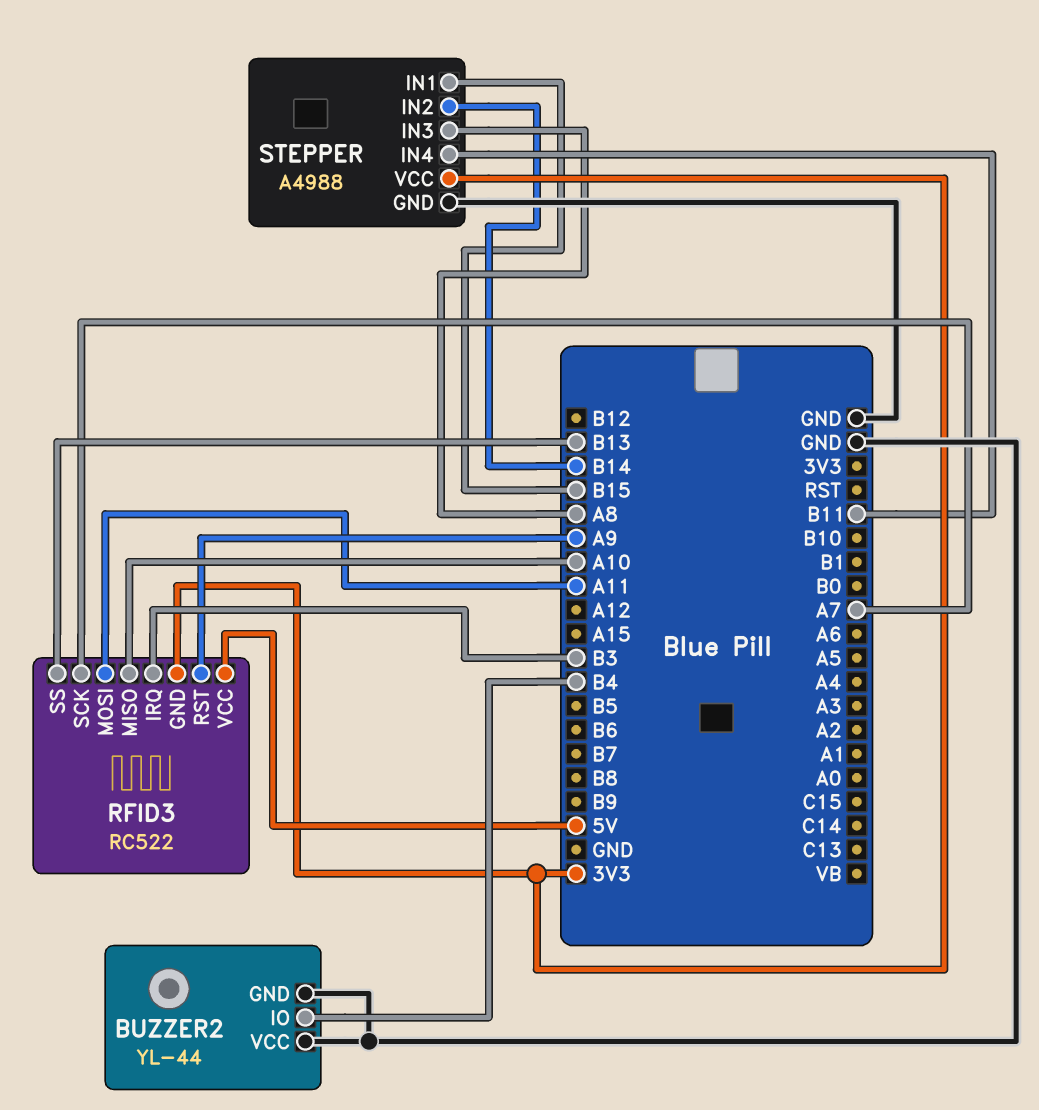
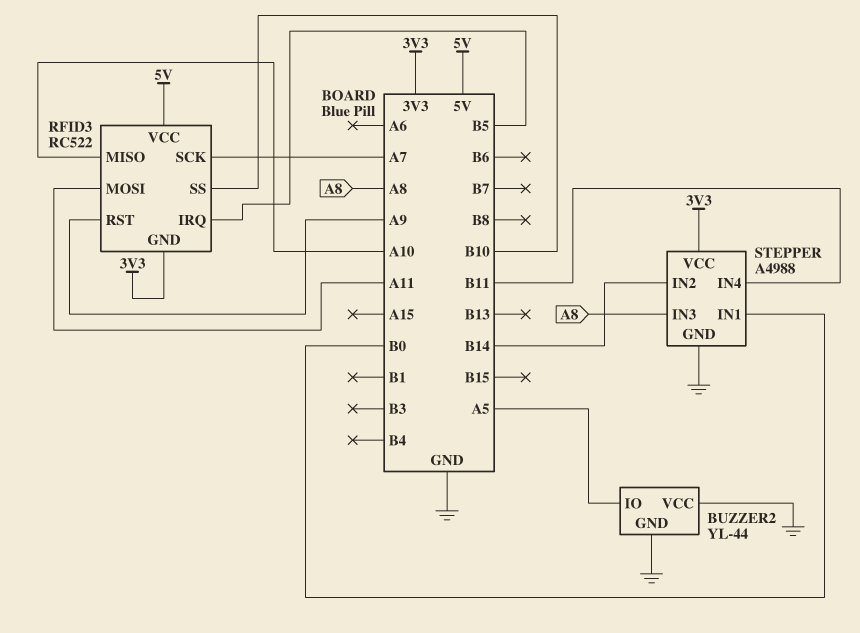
BUZZER2 pin IO: B4 -> A5
RFID3 pin IRQ: B3 -> B5
RFID3 pin SS: B13 -> B10
STEPPER pin IN1: B15 -> B0

